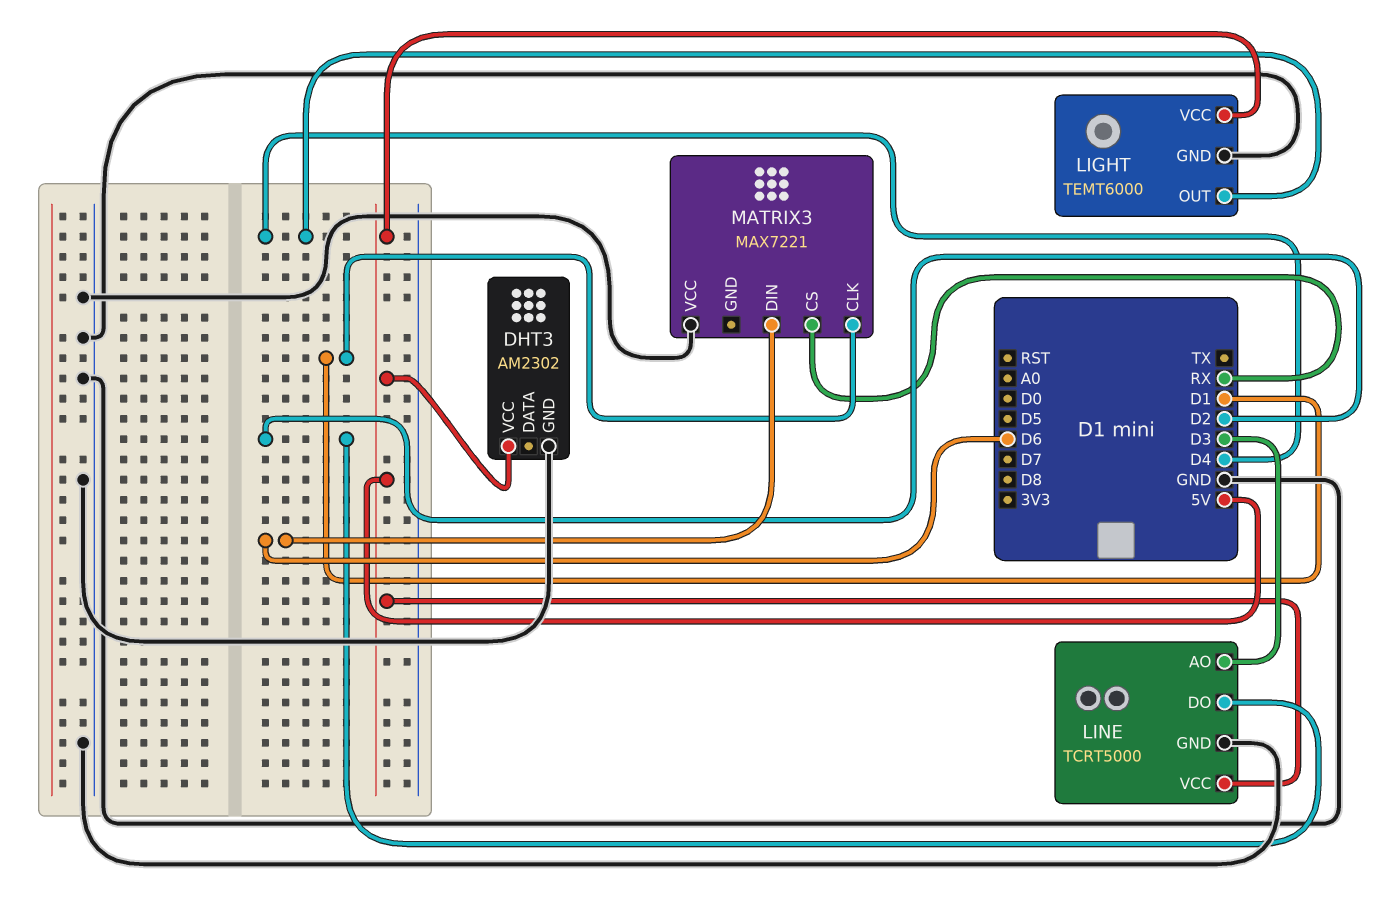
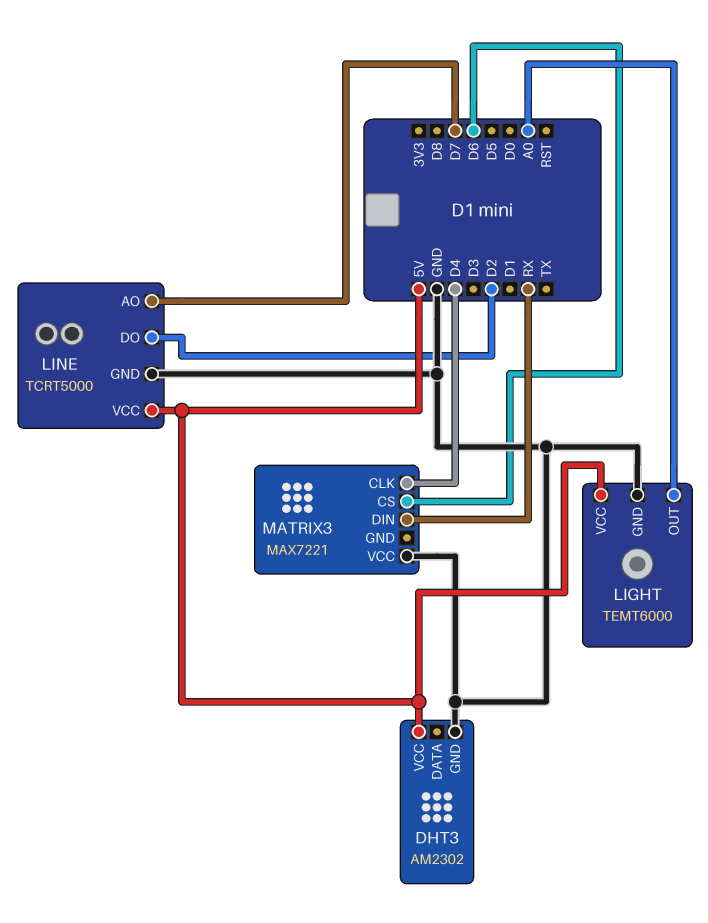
LIGHT pin OUT: D4 -> A0
LINE pin AO: D3 -> D7
MATRIX3 pin CLK: D1 -> D4
MATRIX3 pin CS: RX -> D6
MATRIX3 pin DIN: D6 -> RX

